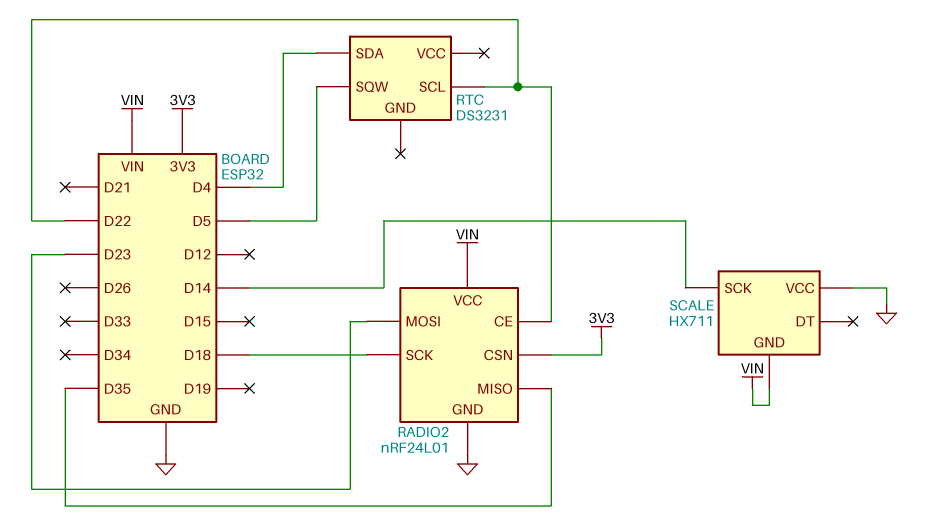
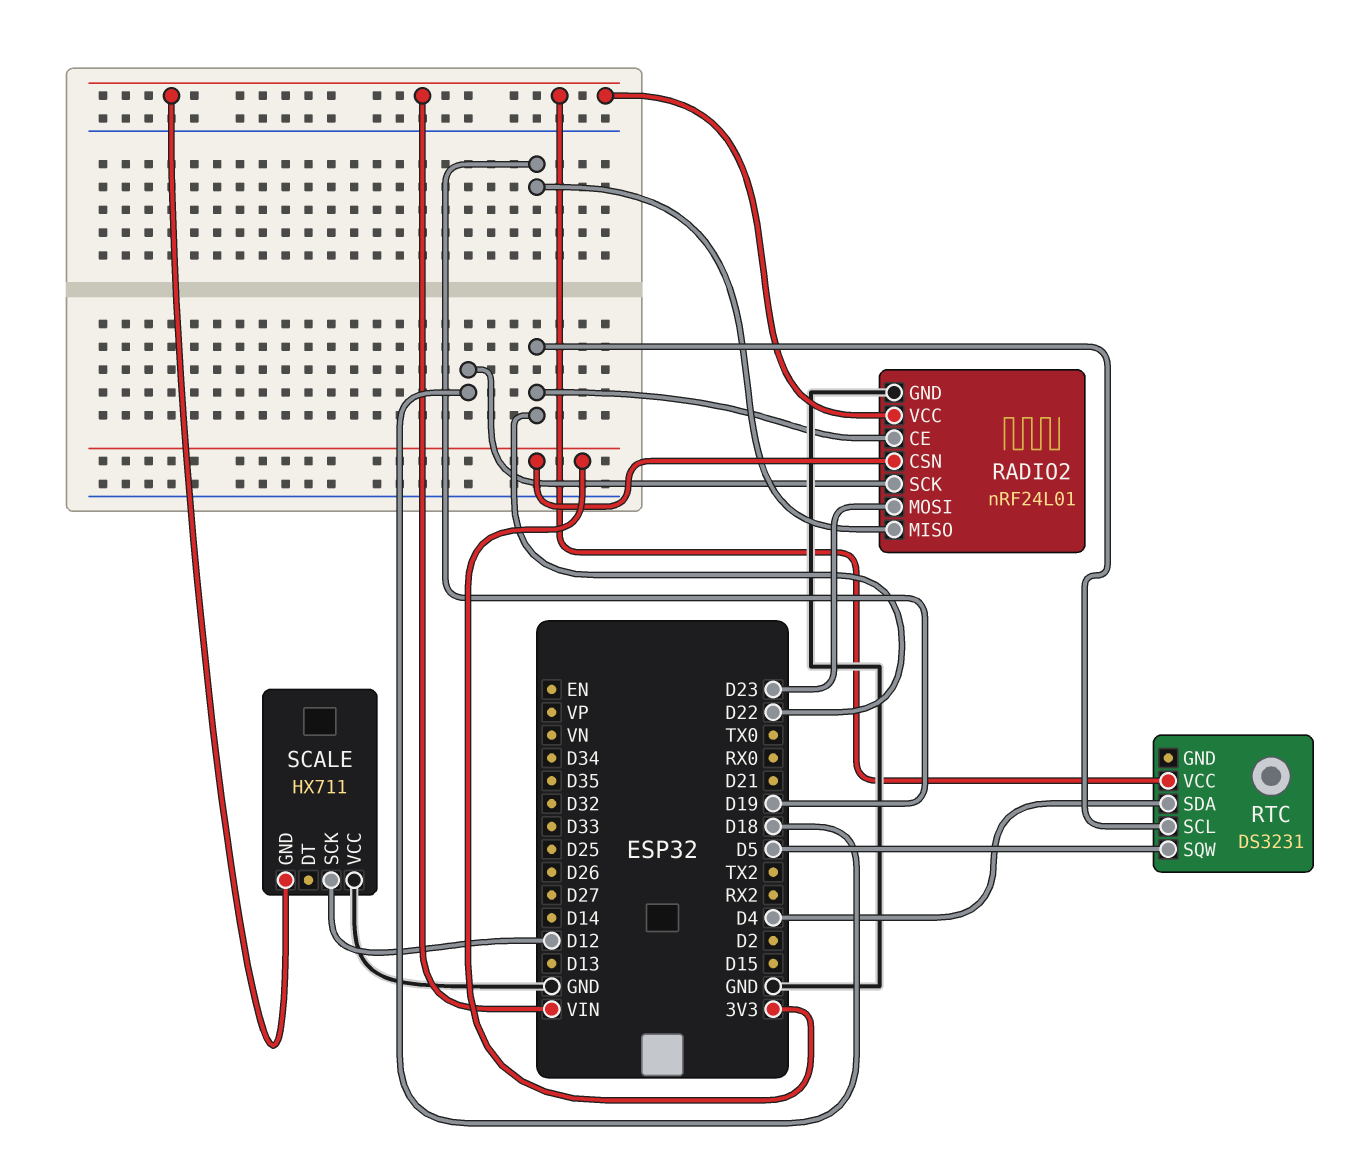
RADIO2 pin MISO: D35 -> D19
RTC pin VCC: none -> VIN
SCALE pin SCK: D14 -> D12

